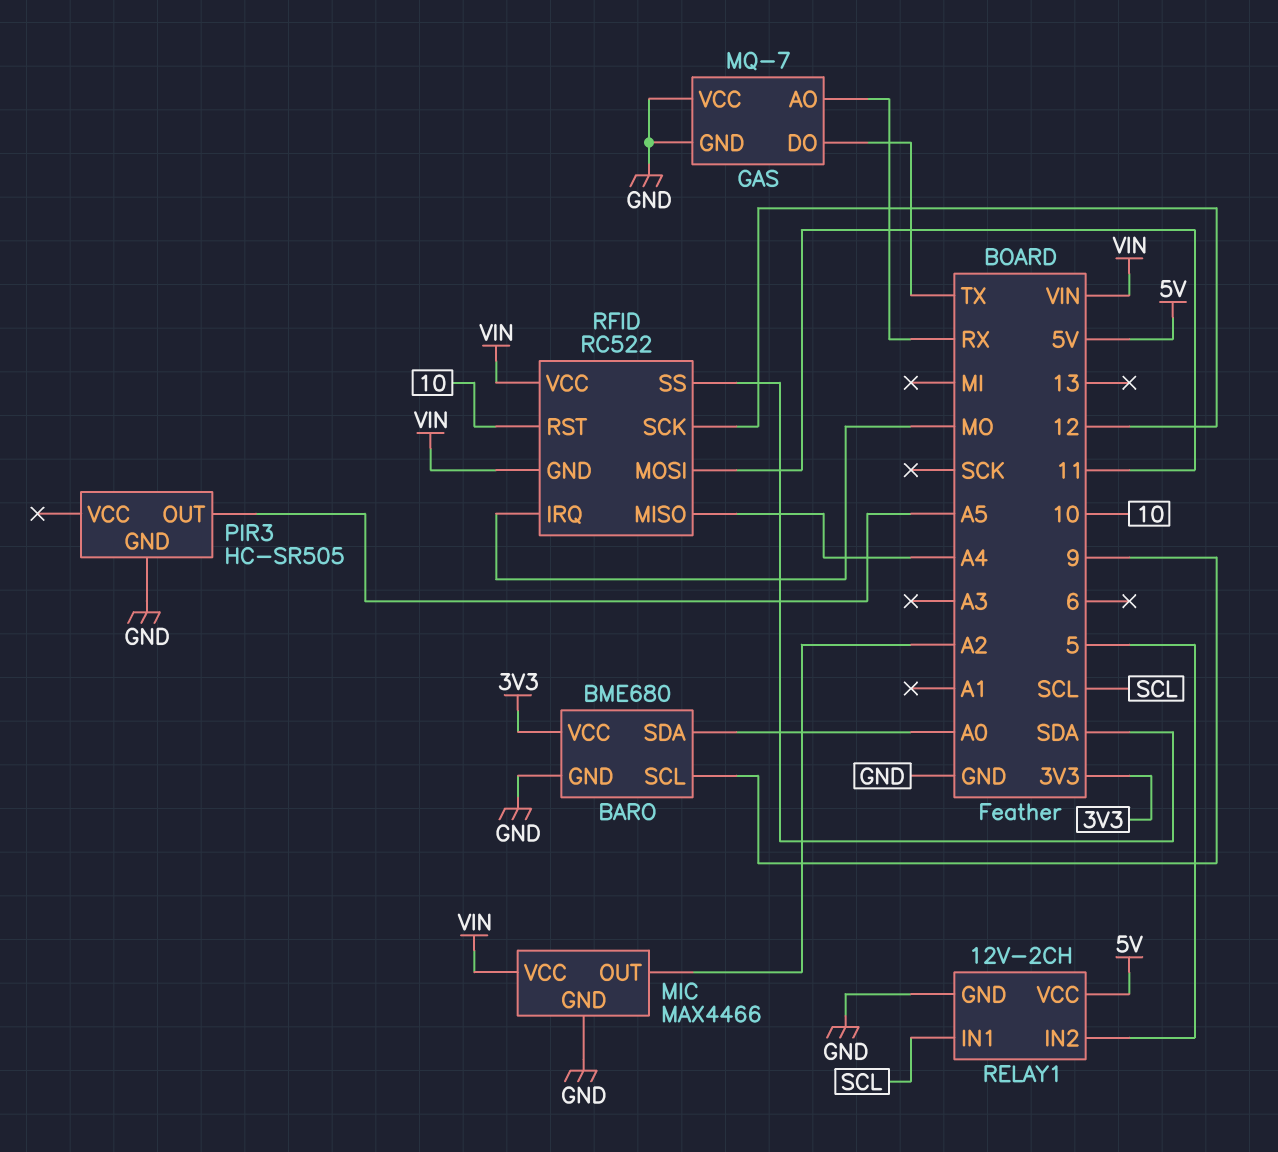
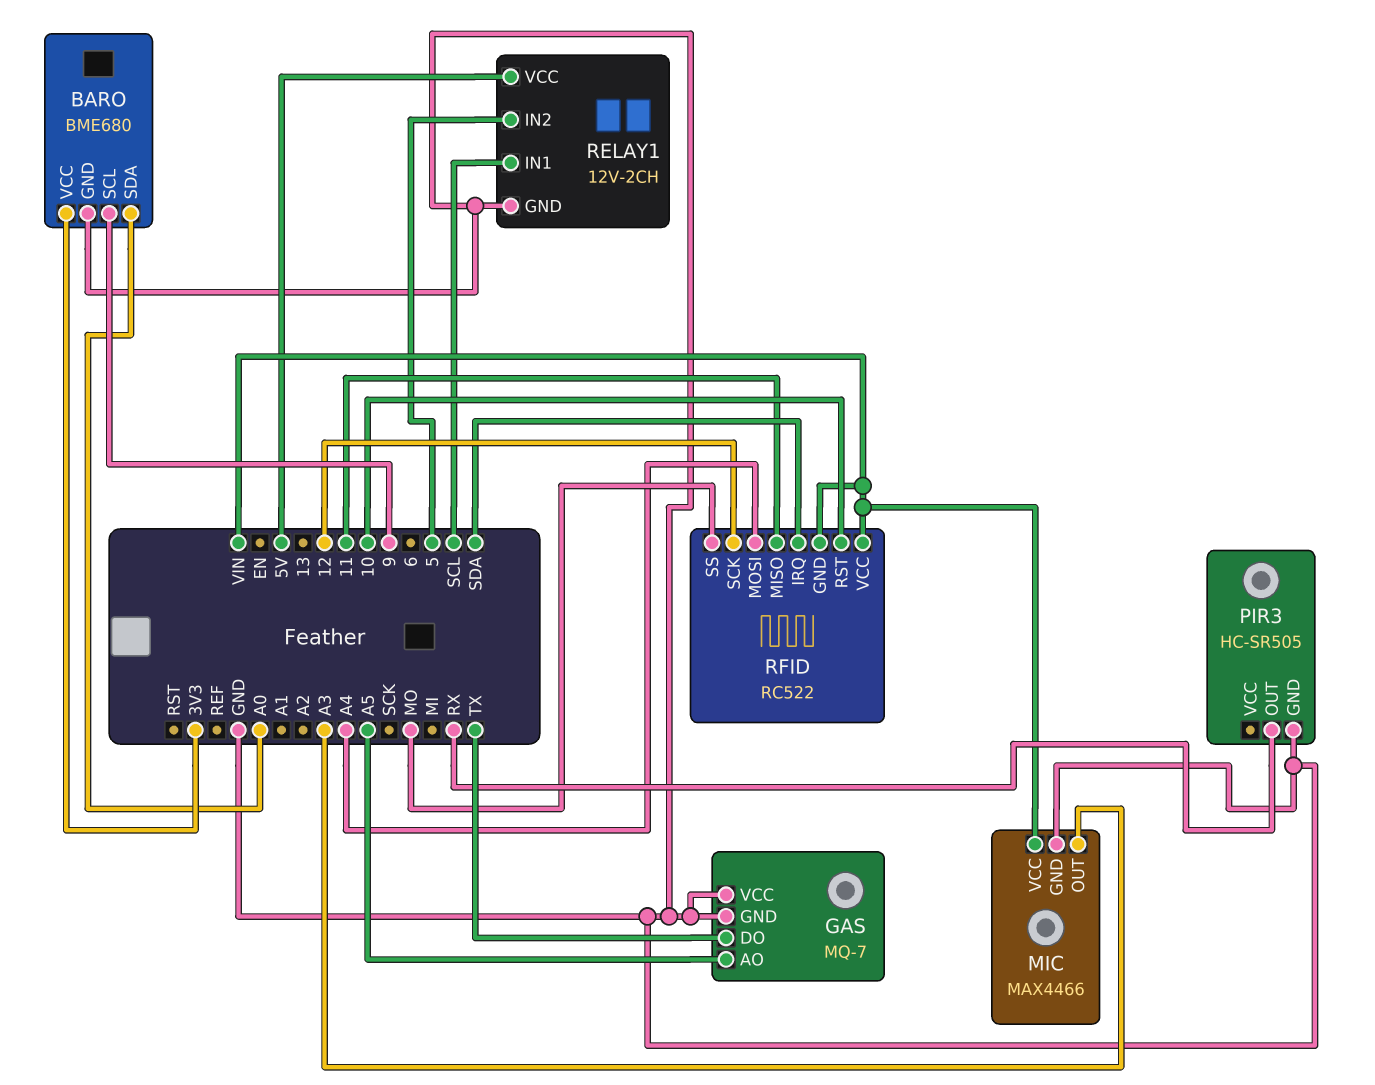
GAS pin AO: RX -> A5
MIC pin OUT: A2 -> A3
PIR3 pin OUT: A5 -> RX
RFID pin IRQ: MO -> SDA
RFID pin MISO: A4 -> 11
RFID pin MOSI: 11 -> A4
RFID pin SS: SDA -> MO

